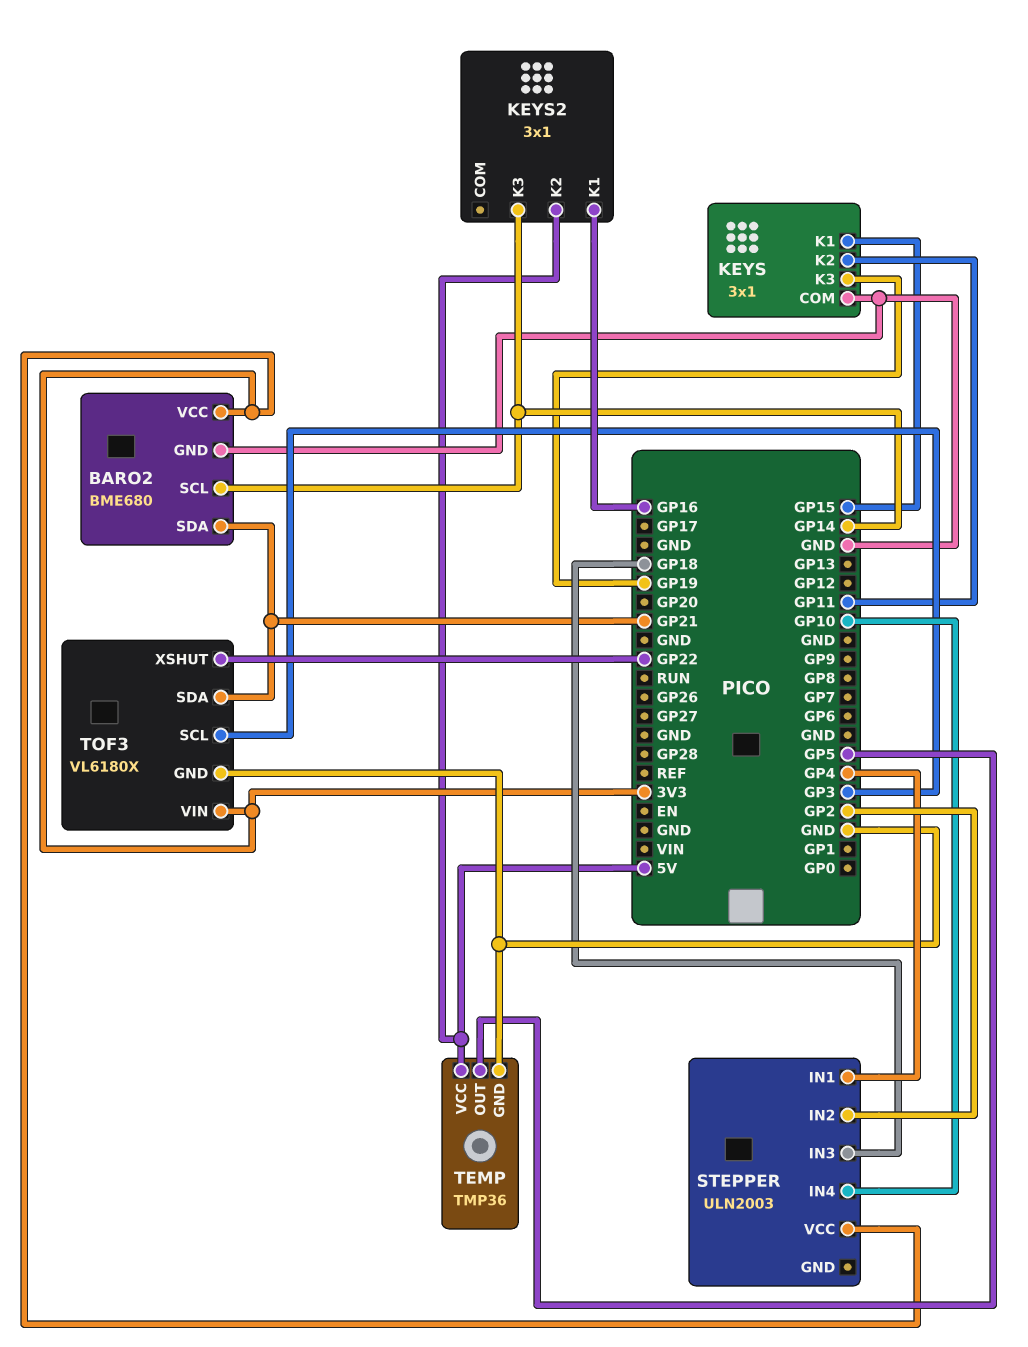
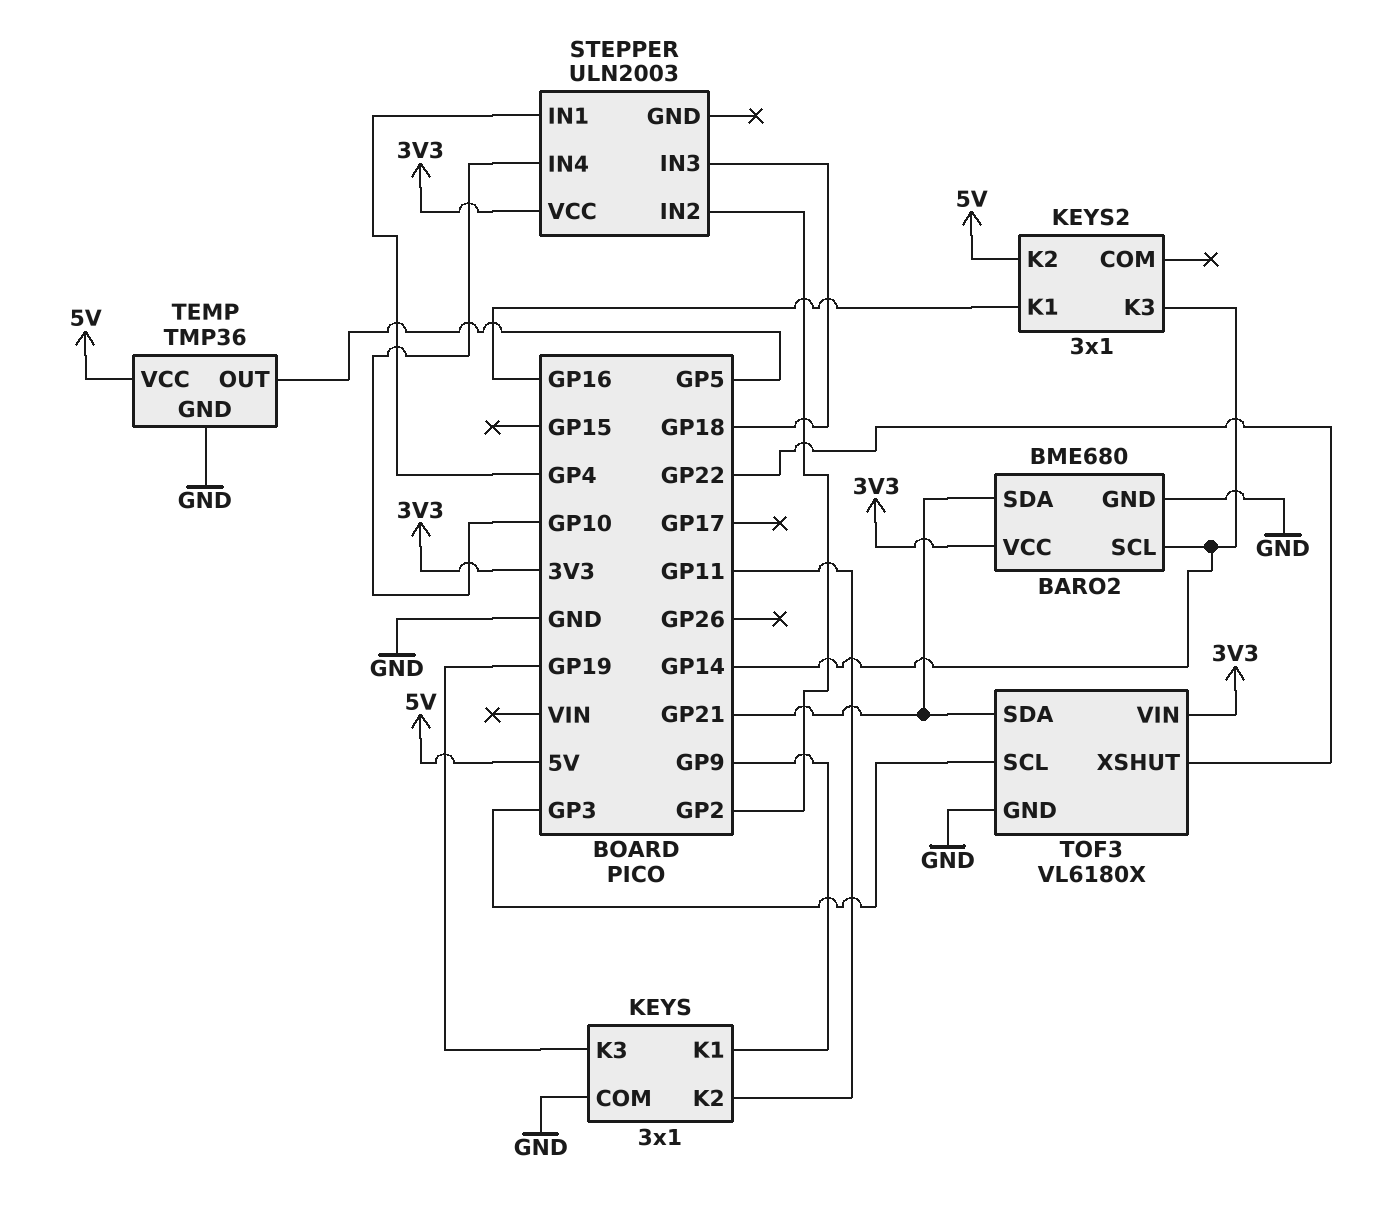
KEYS pin K1: GP15 -> GP9

